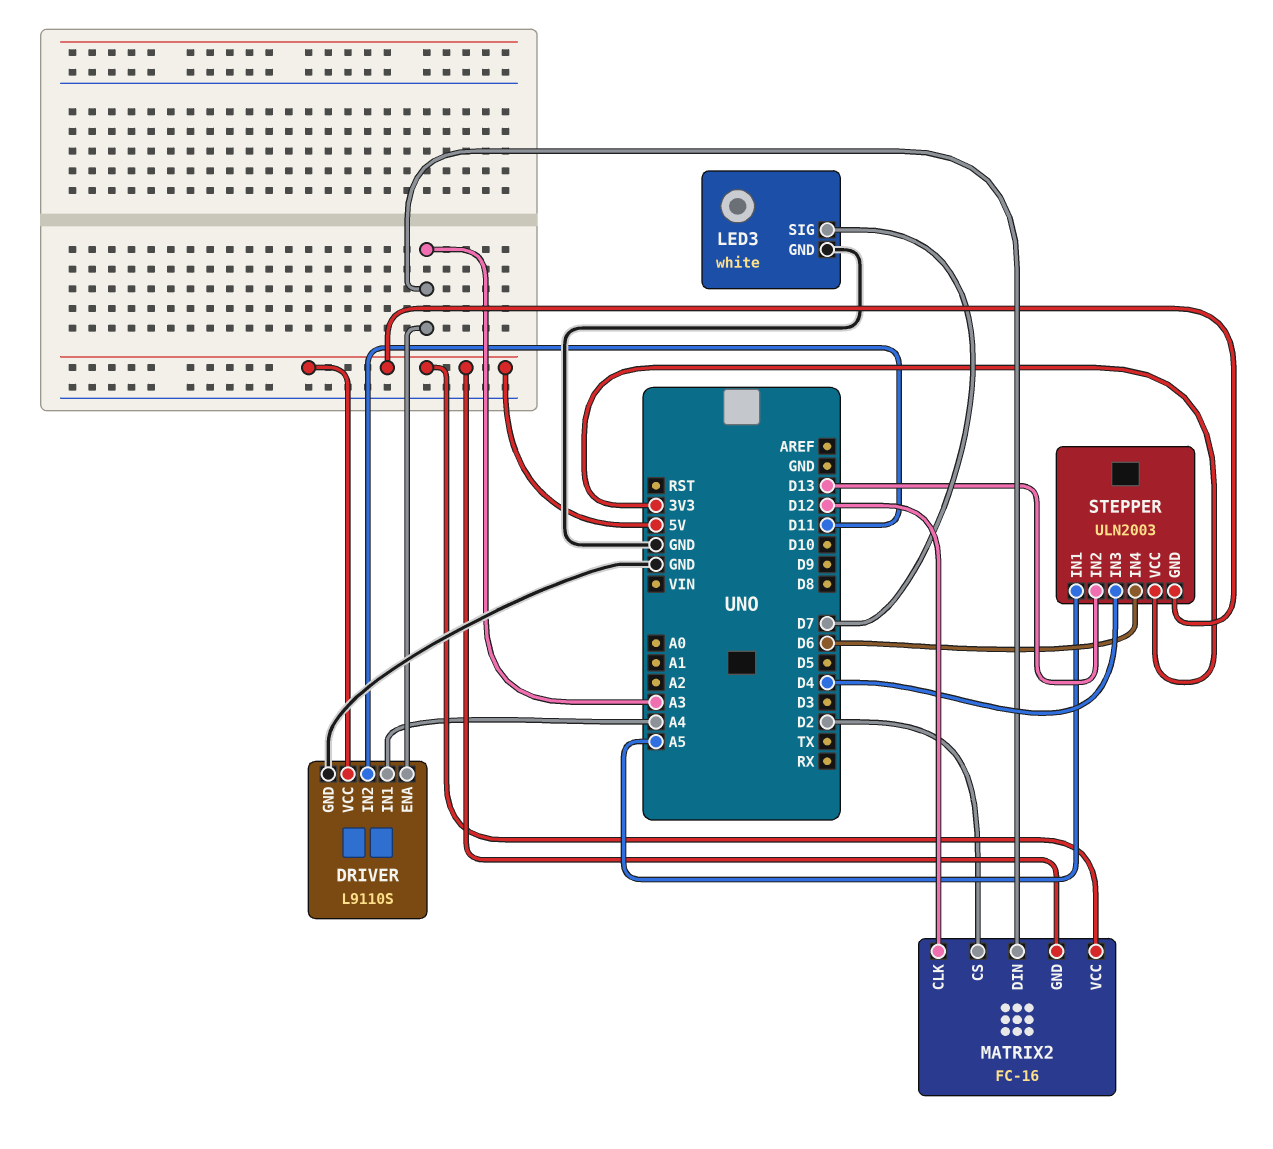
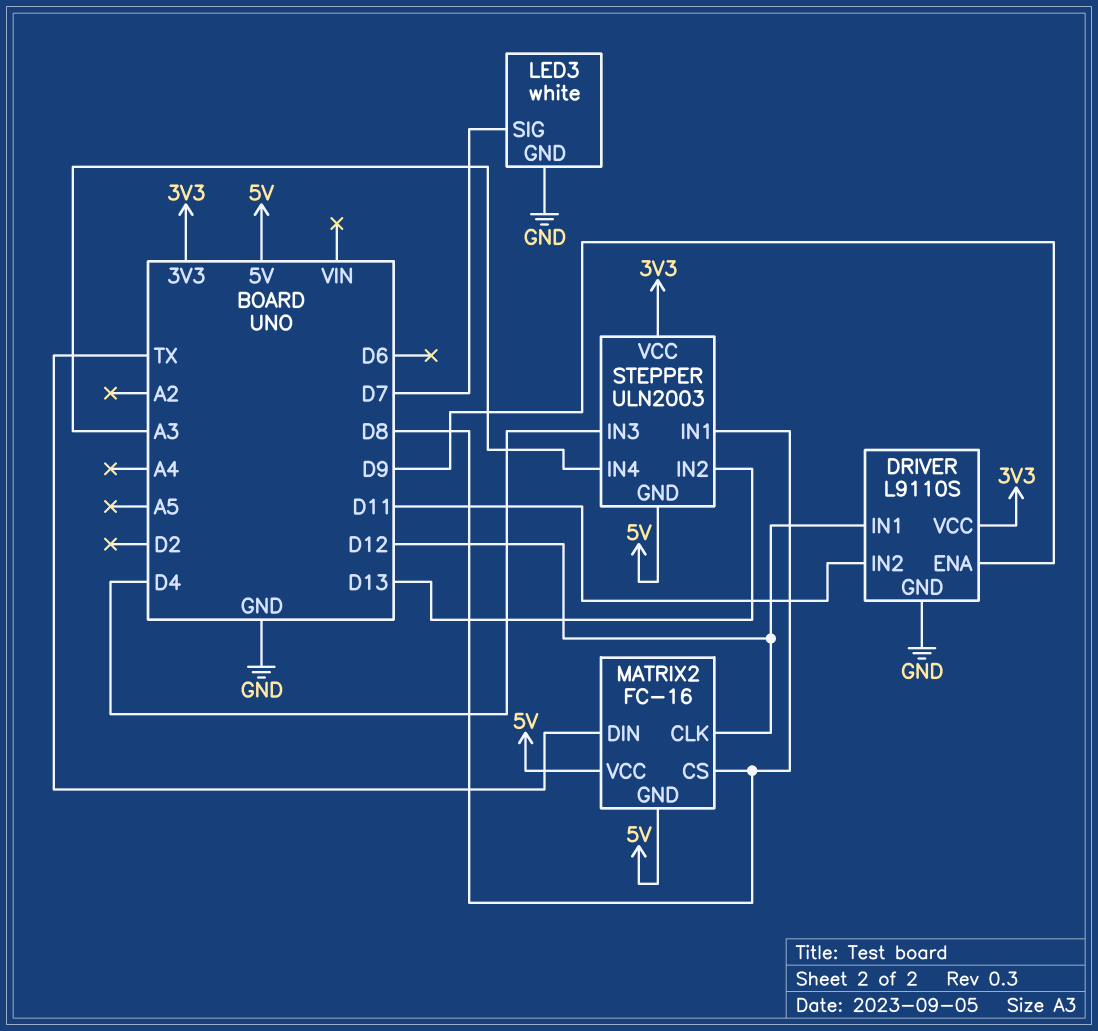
DRIVER pin ENA: A3 -> D9
DRIVER pin IN1: A4 -> D12
DRIVER pin VCC: 5V -> 3V3
MATRIX2 pin CS: D2 -> D8
MATRIX2 pin DIN: A3 -> TX
STEPPER pin IN1: A5 -> D8
STEPPER pin IN4: D6 -> A3

